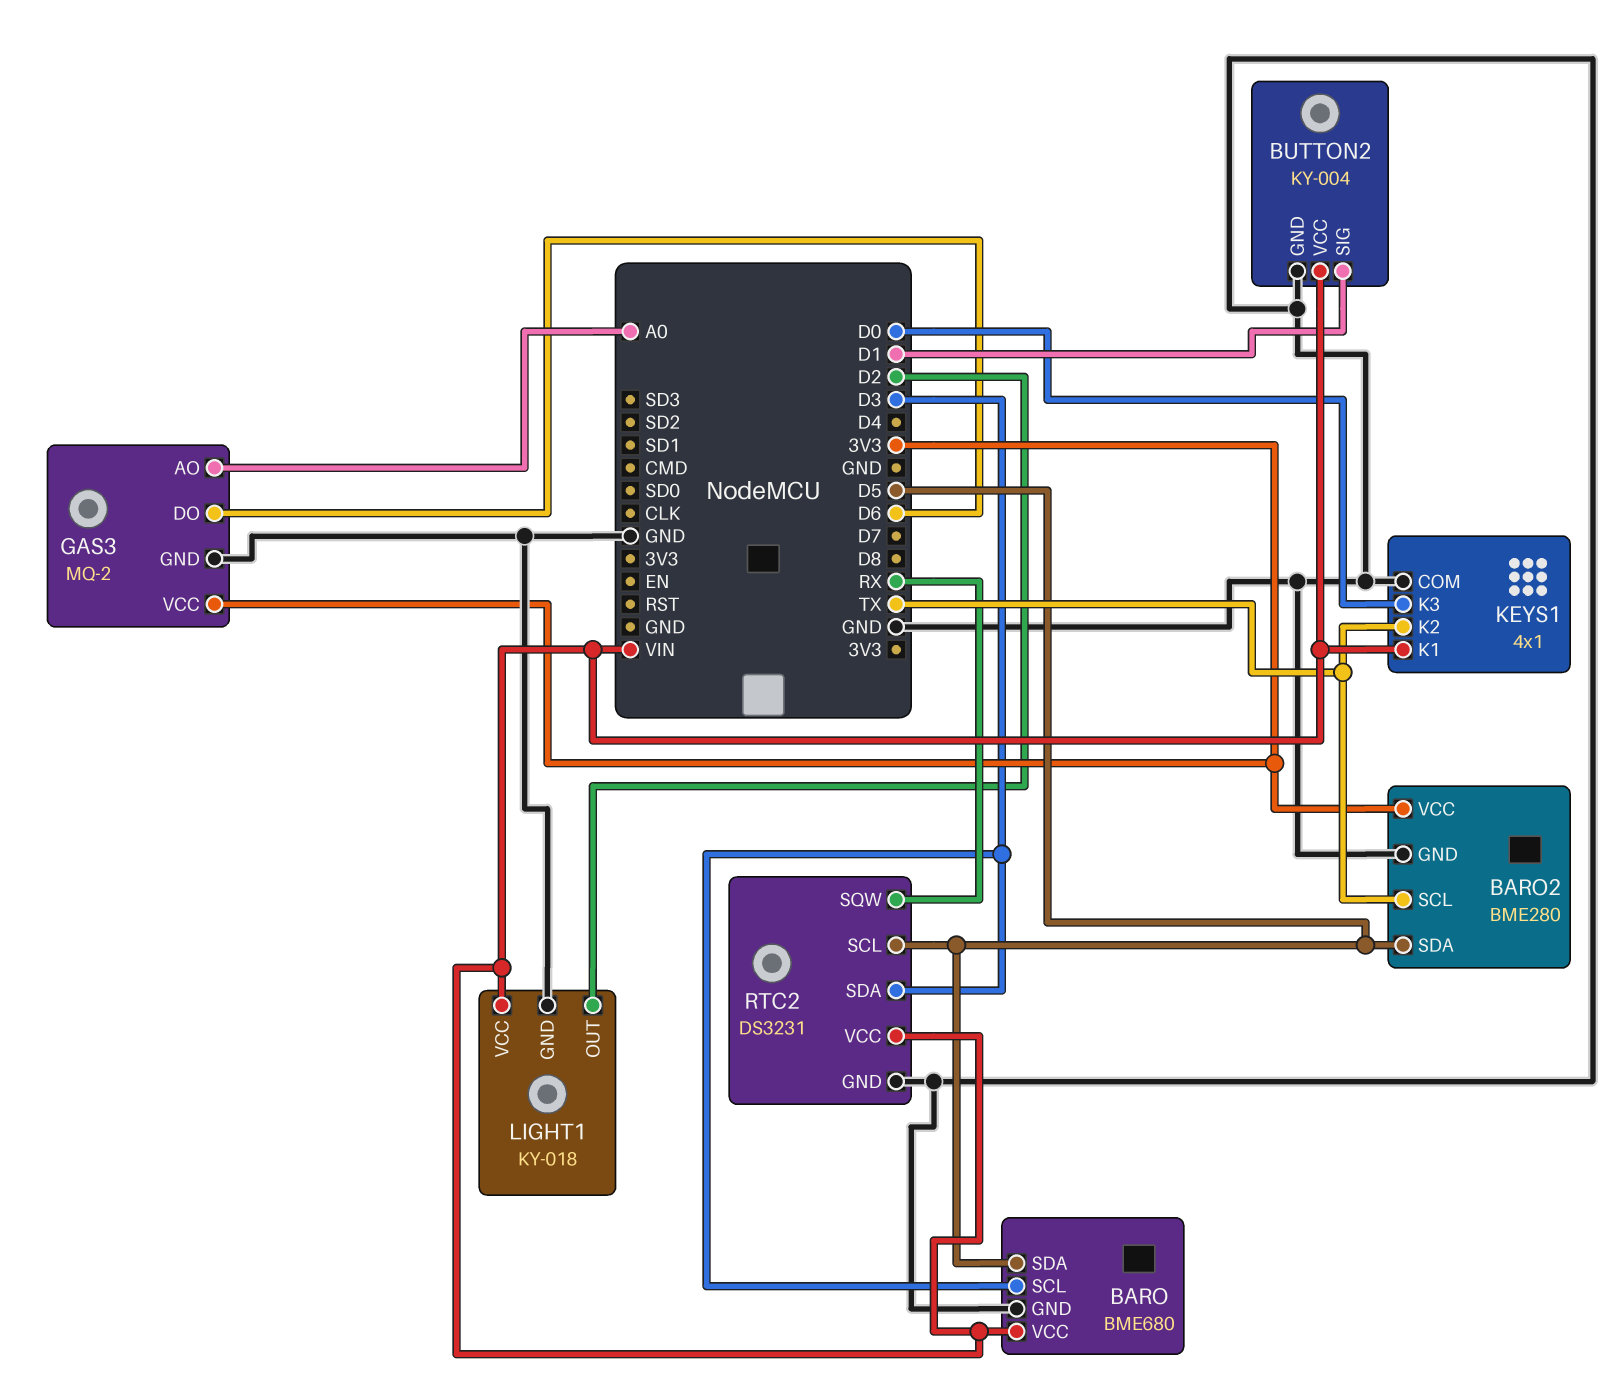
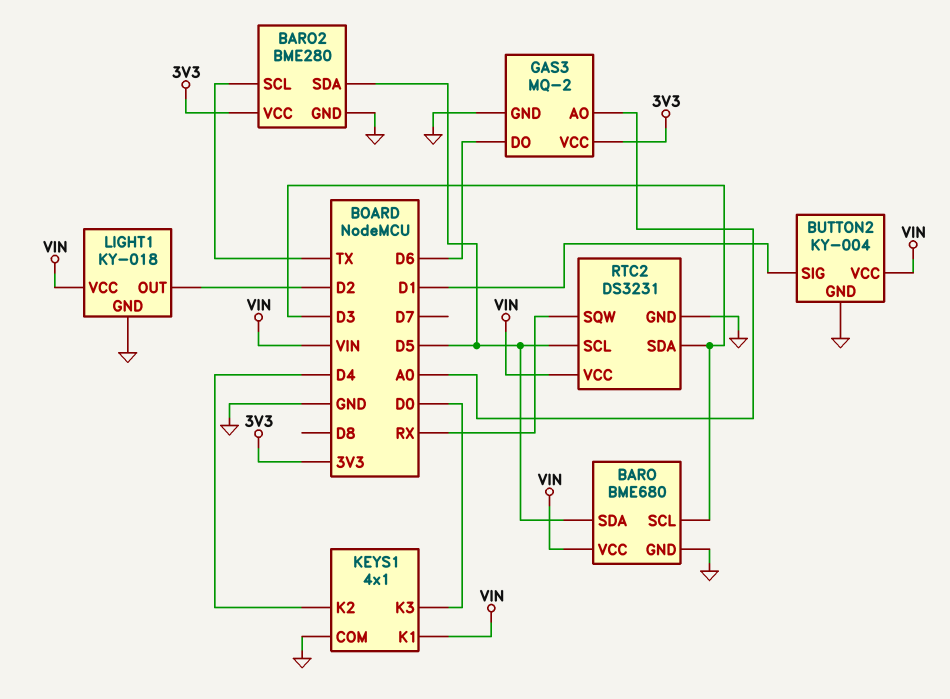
KEYS1 pin K2: TX -> D4

